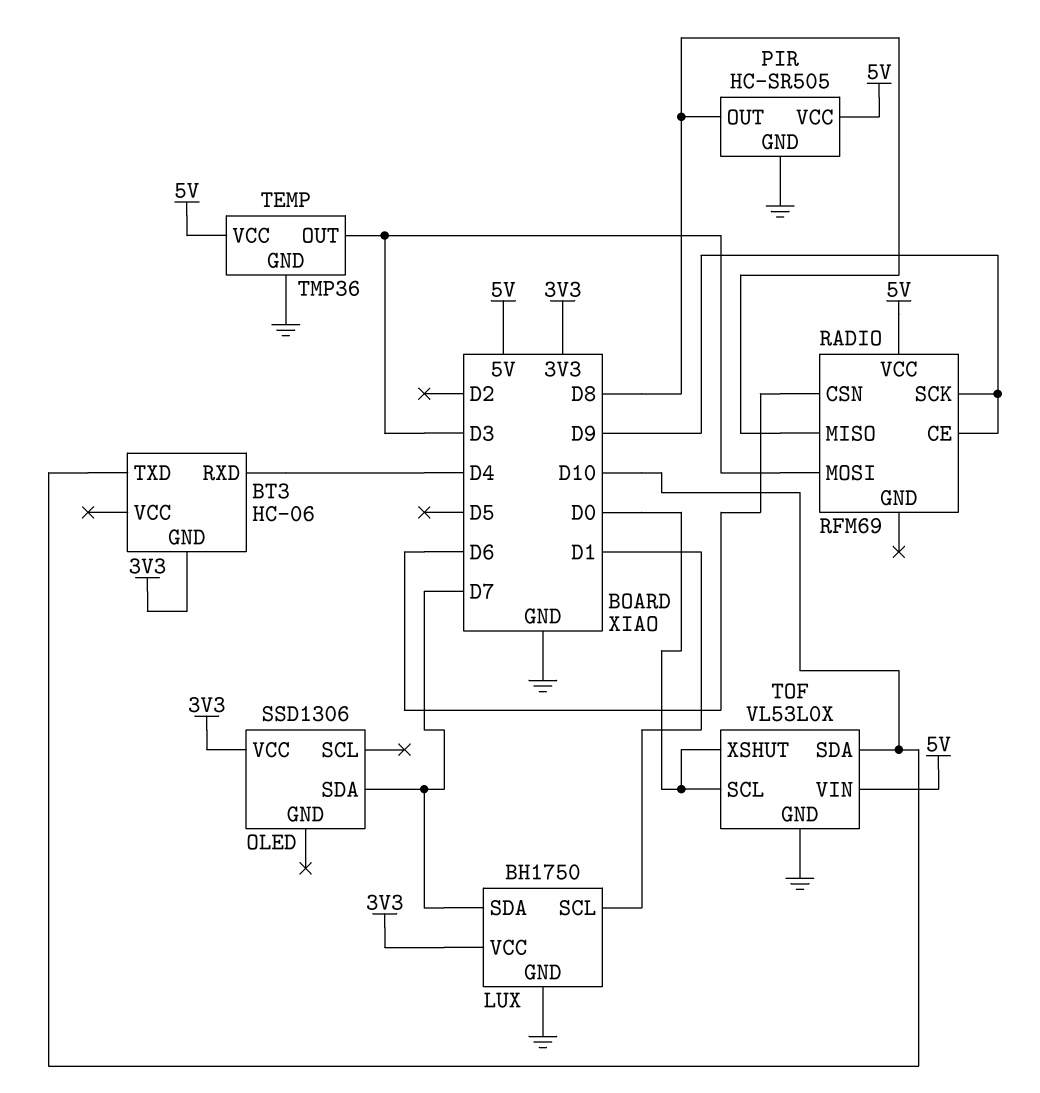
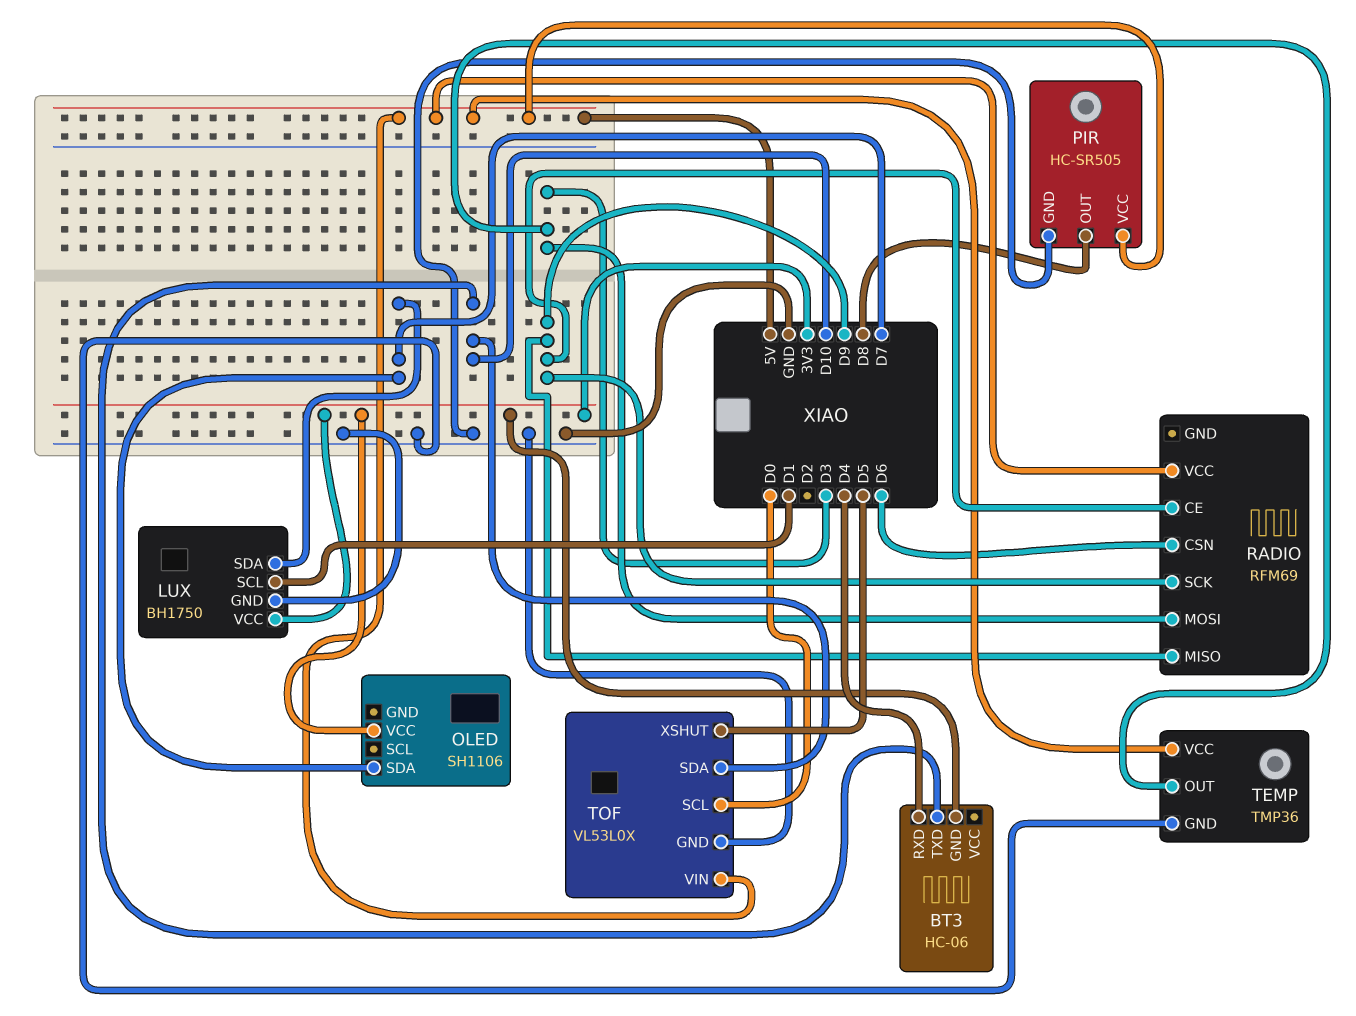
OLED: SSD1306 -> SH1106
RADIO pin MISO: D8 -> D9
TOF pin XSHUT: D0 -> D5

